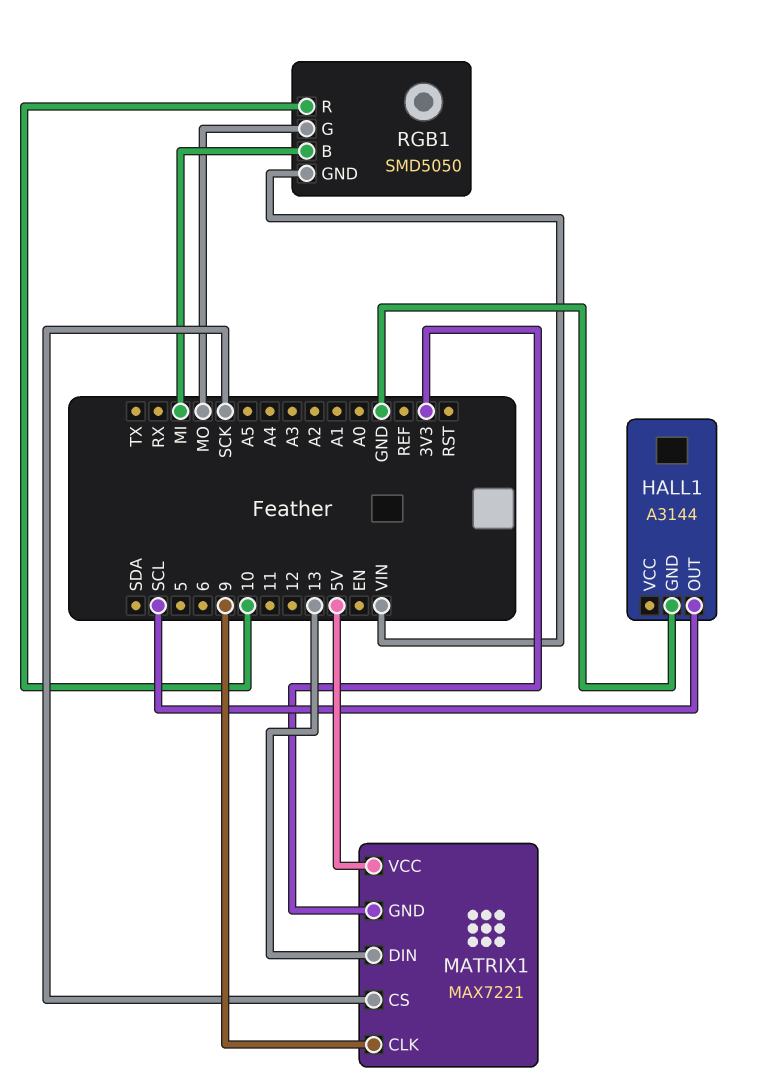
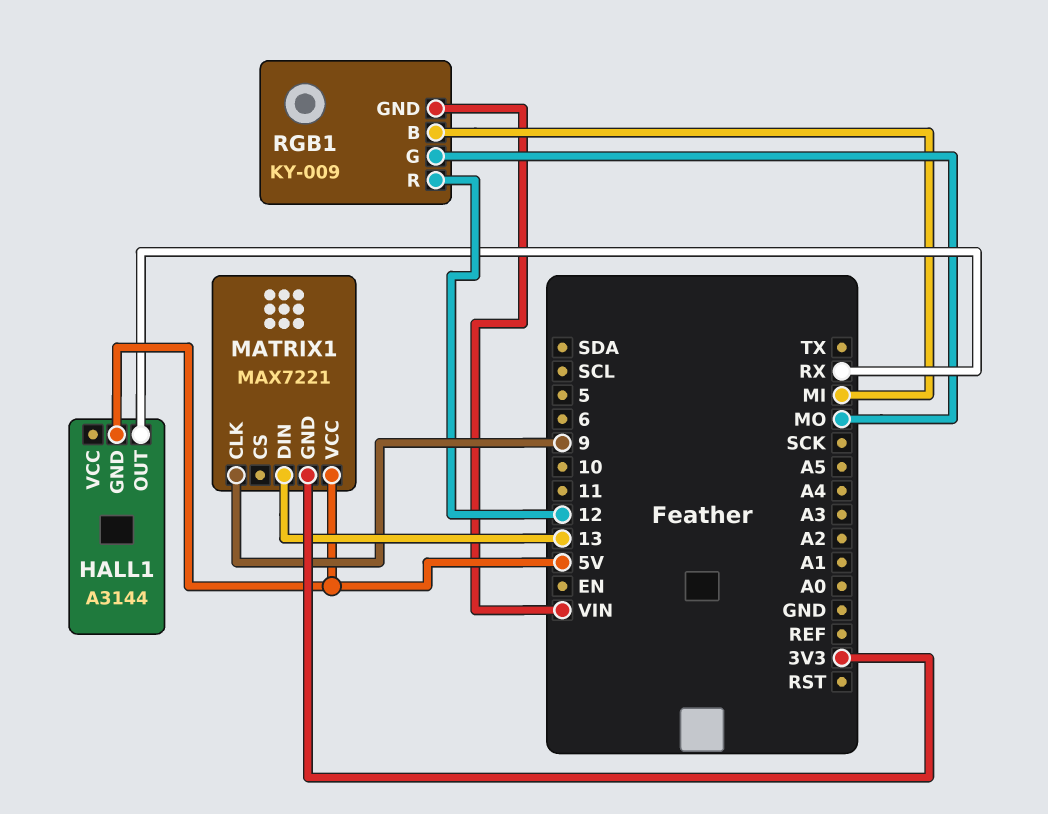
HALL1 pin GND: GND -> 5V
HALL1 pin OUT: SCL -> RX
MATRIX1 pin CS: SCK -> none
RGB1: SMD5050 -> KY-009
RGB1 pin R: 10 -> 12

